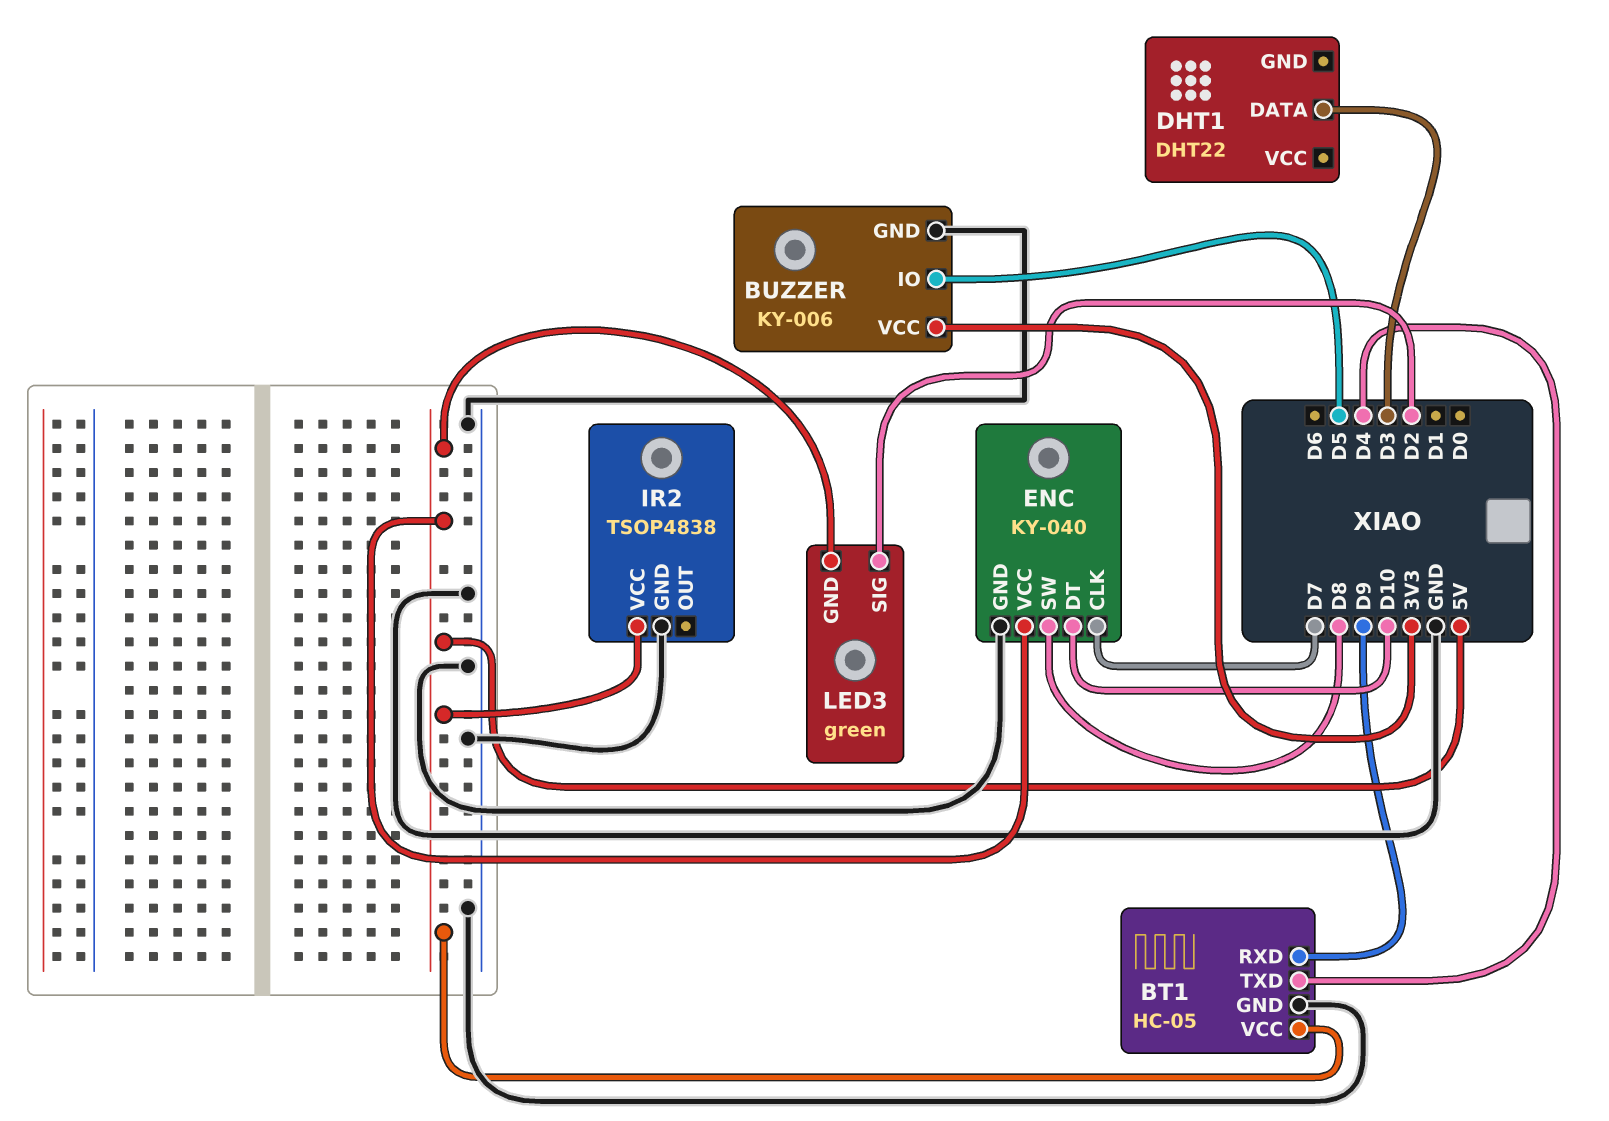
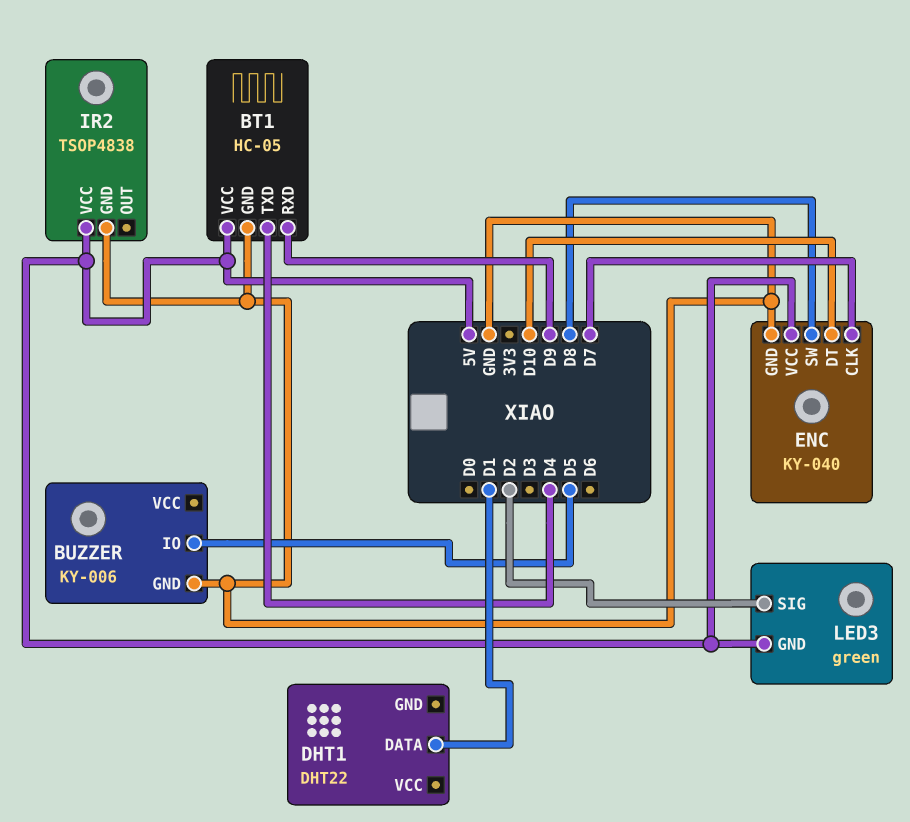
BUZZER pin VCC: 3V3 -> none
DHT1 pin DATA: D3 -> D1

